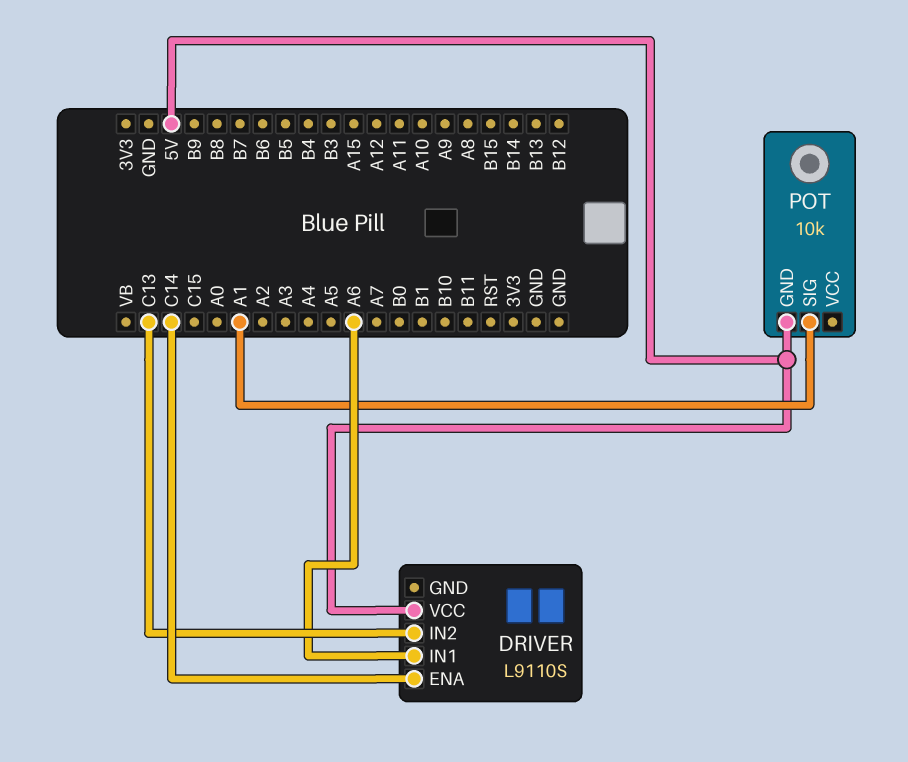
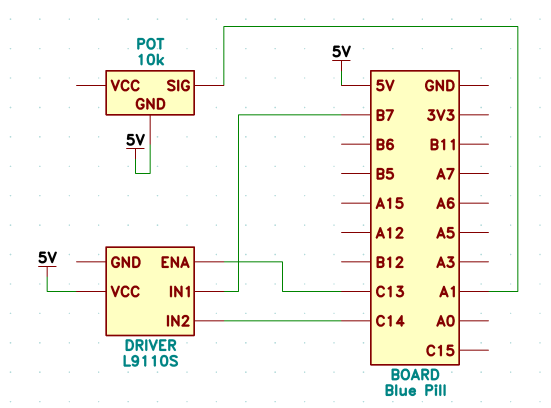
DRIVER pin ENA: C14 -> C13
DRIVER pin IN1: A6 -> B7
DRIVER pin IN2: C13 -> C14

